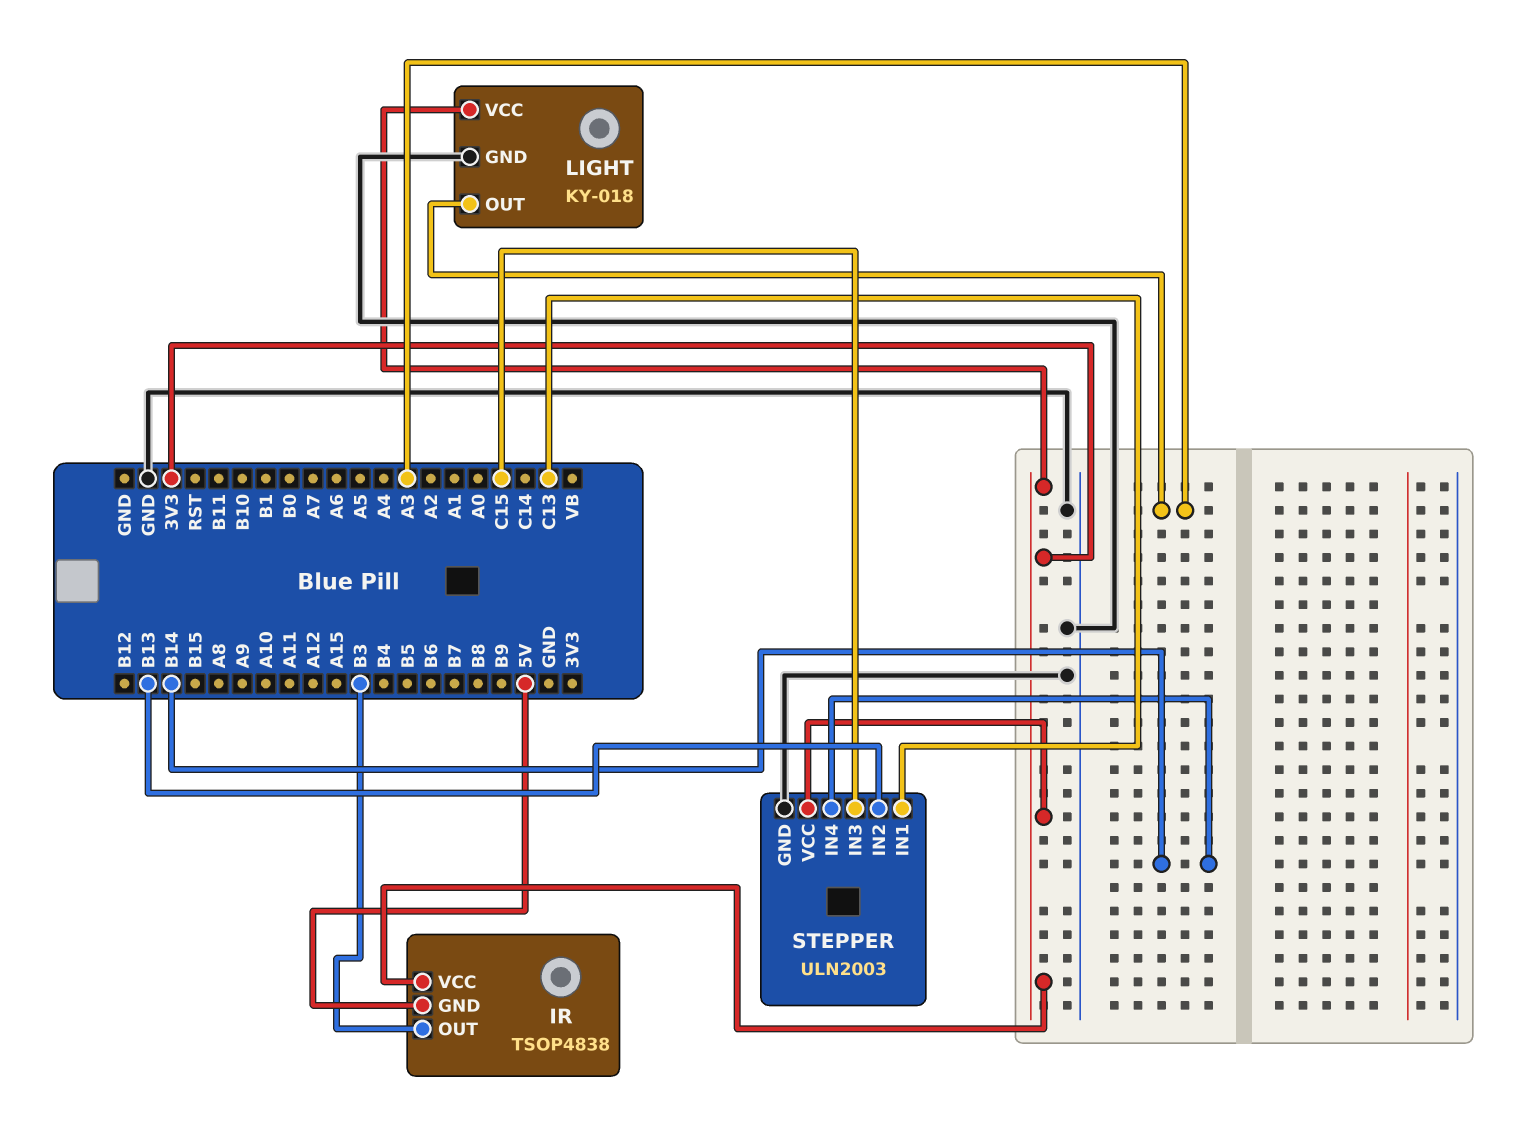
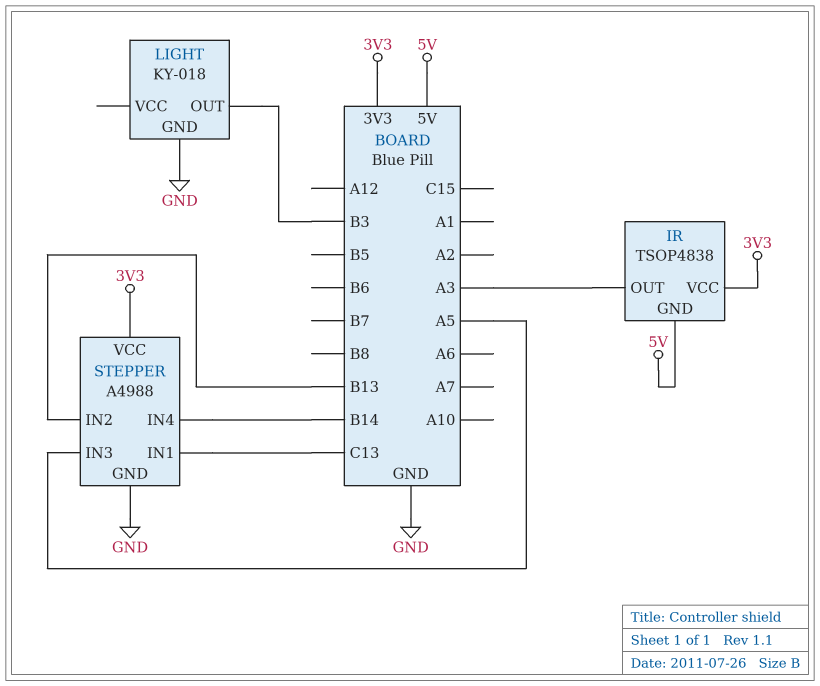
IR pin OUT: B3 -> A3
LIGHT pin OUT: A3 -> B3
LIGHT pin VCC: 3V3 -> none
STEPPER: ULN2003 -> A4988
STEPPER pin IN3: C15 -> A5

